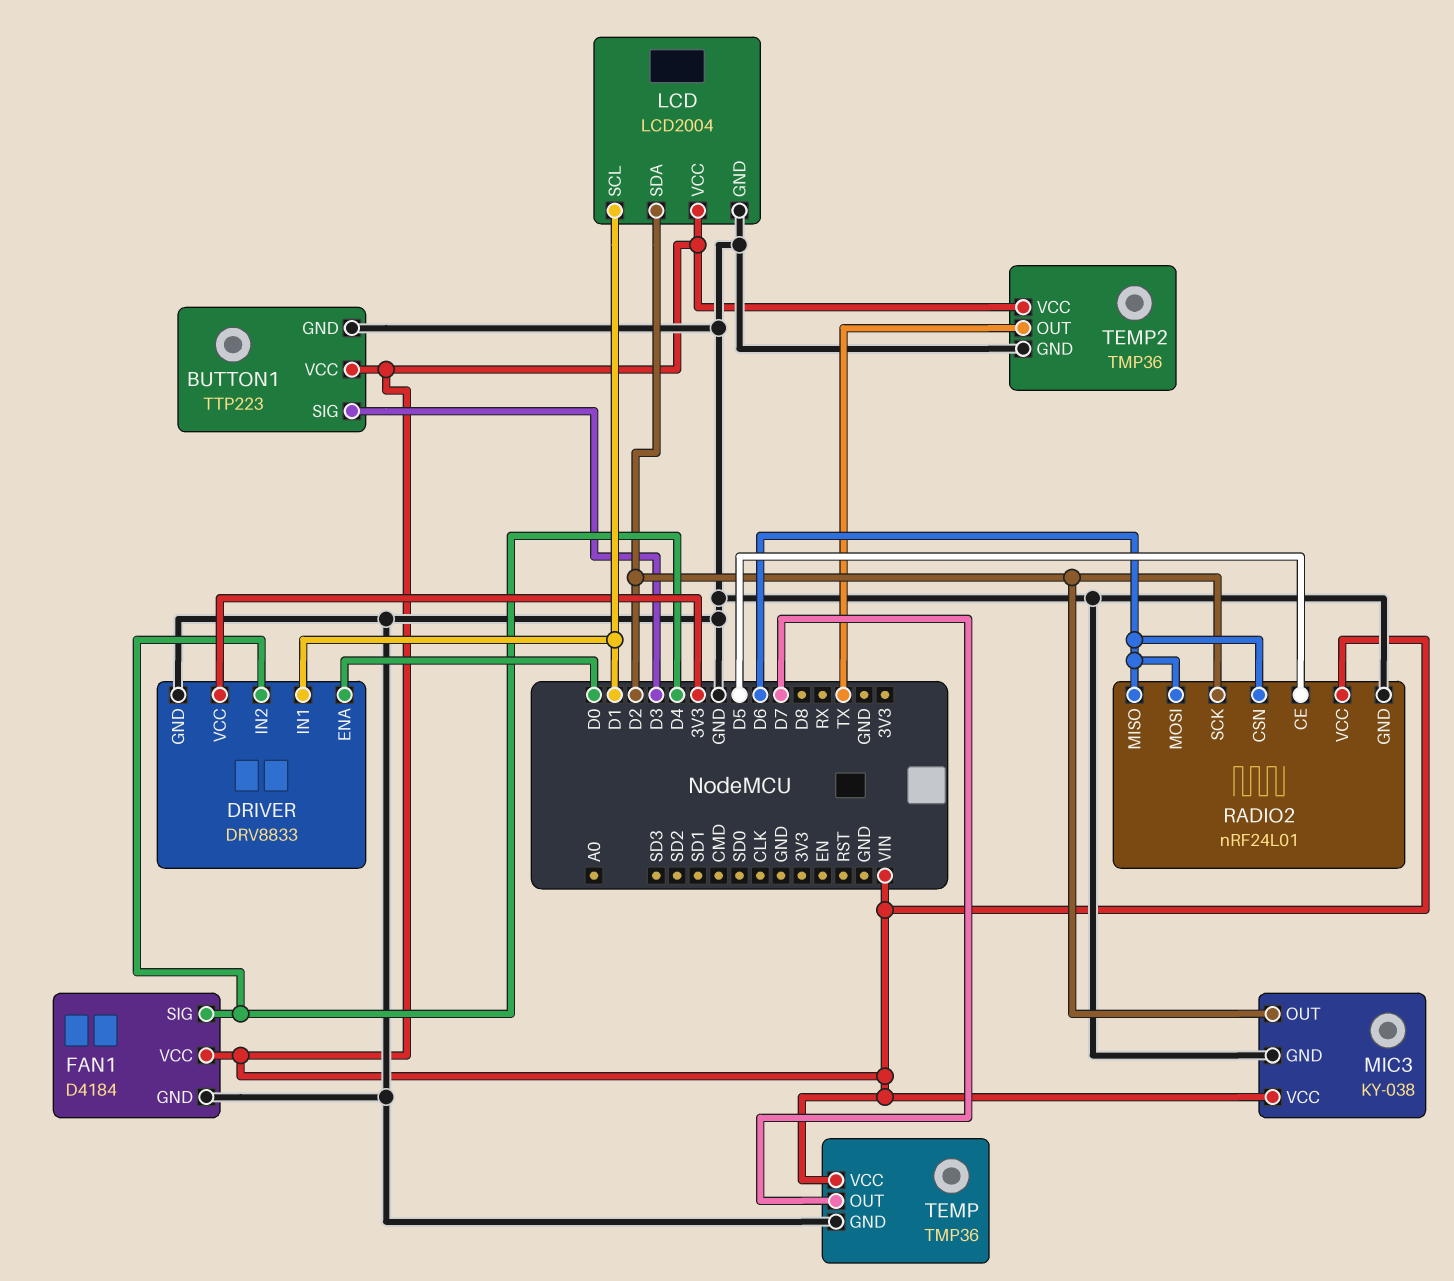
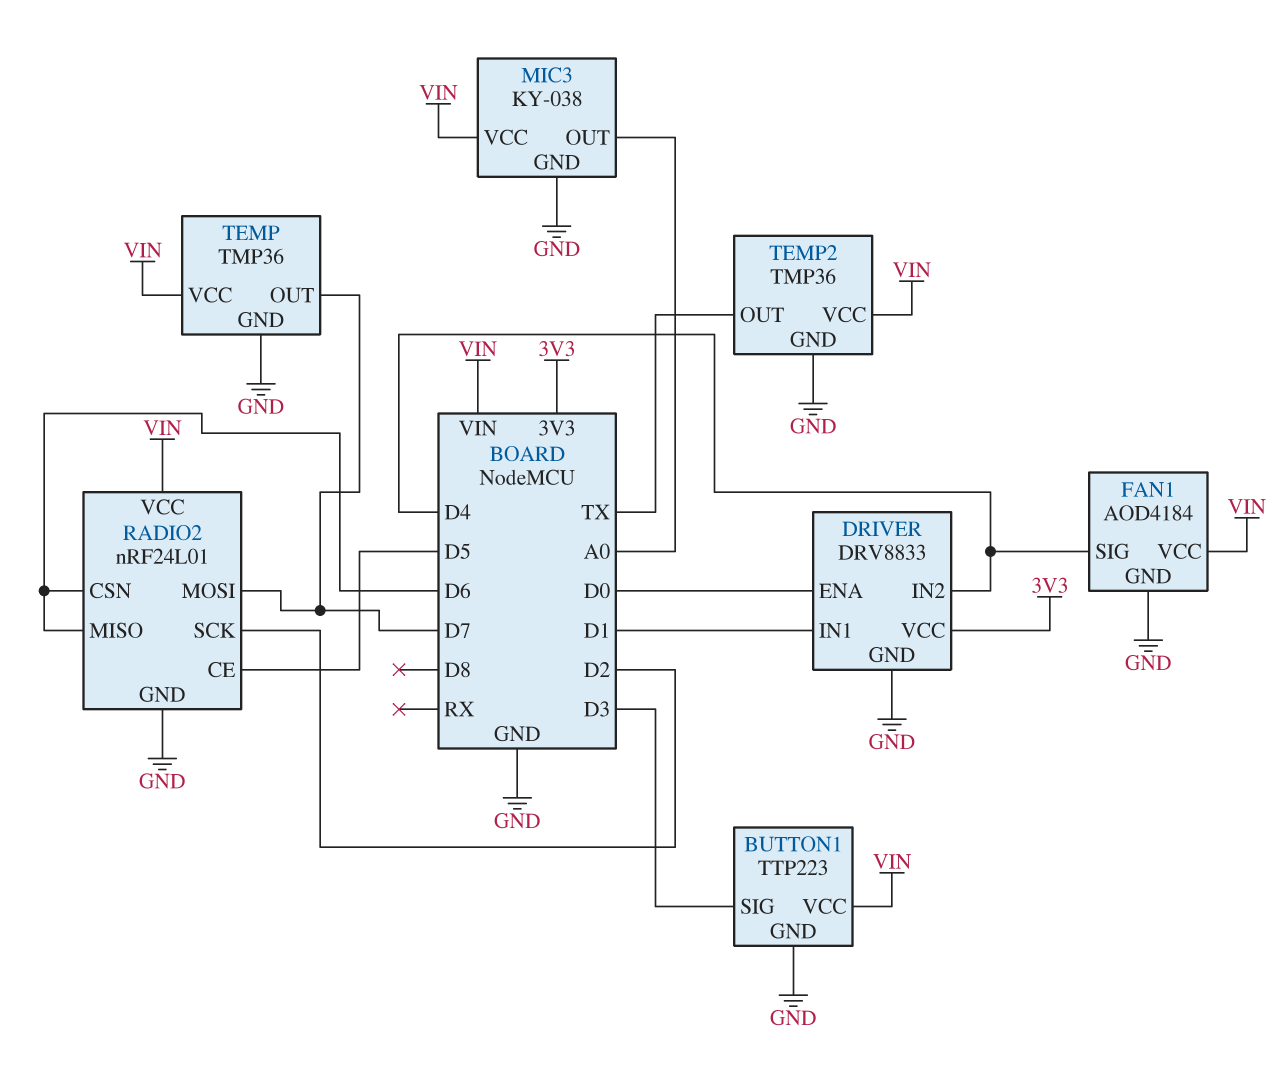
FAN1: D4184 -> AOD4184
LCD: LCD2004 -> none
LCD pin GND: GND -> none
LCD pin SCL: D1 -> none
LCD pin SDA: D2 -> none
LCD pin VCC: VIN -> none
MIC3 pin OUT: D2 -> A0
RADIO2 pin MOSI: D6 -> D7

